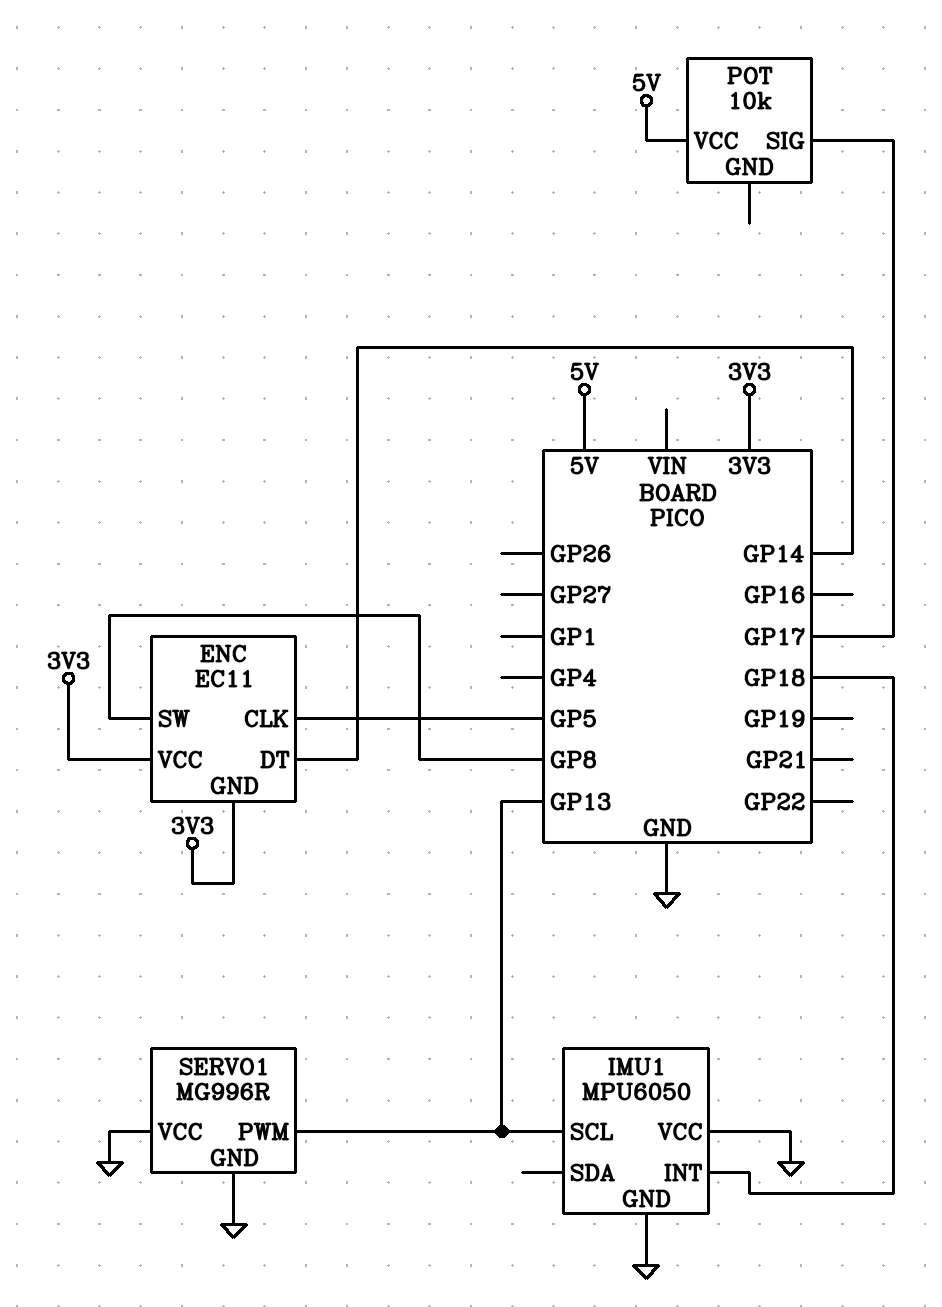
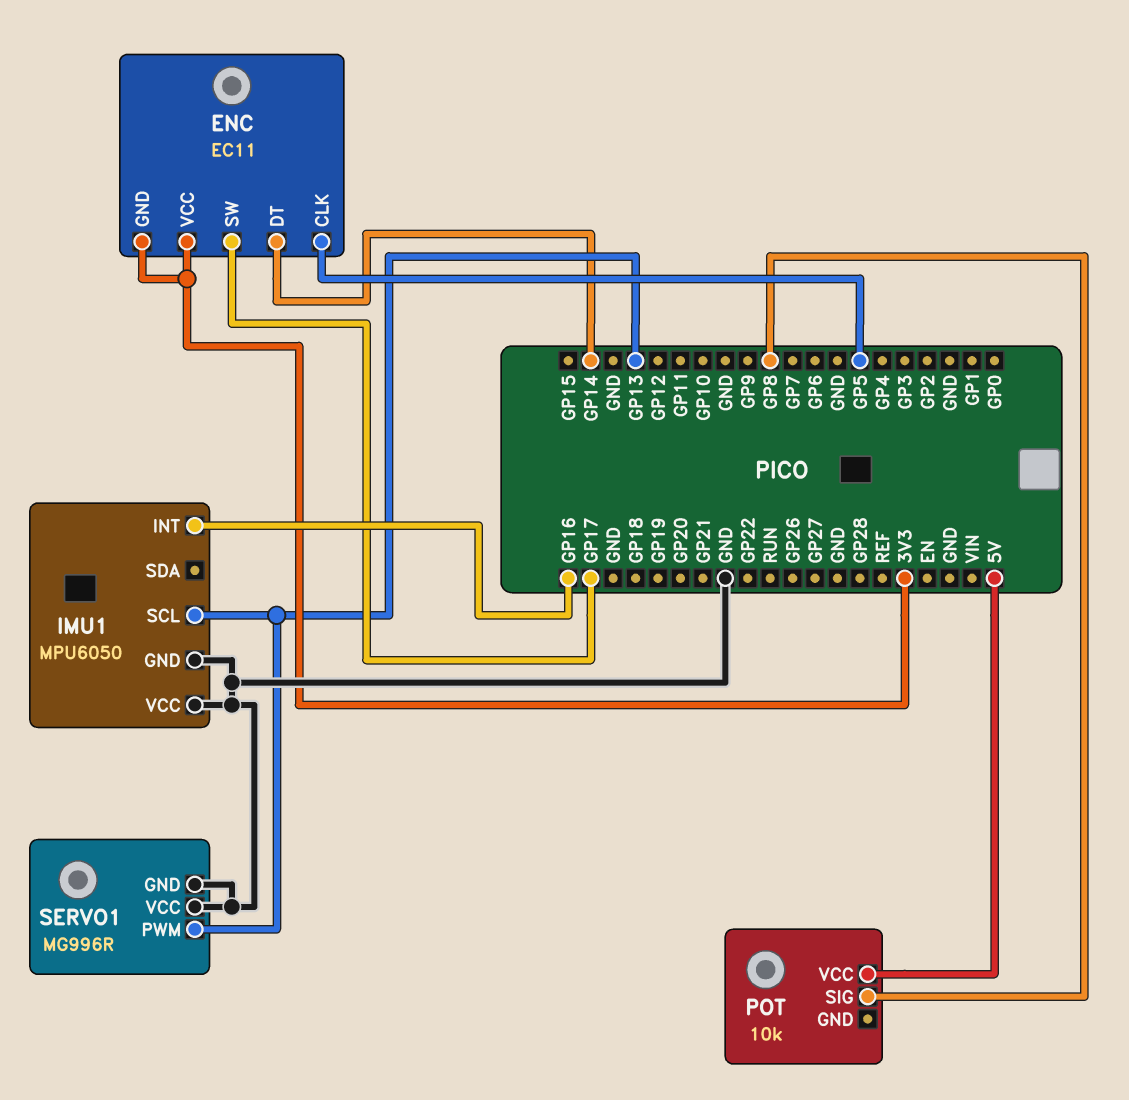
ENC pin SW: GP8 -> GP17
IMU1 pin INT: GP18 -> GP16
POT pin SIG: GP17 -> GP8

